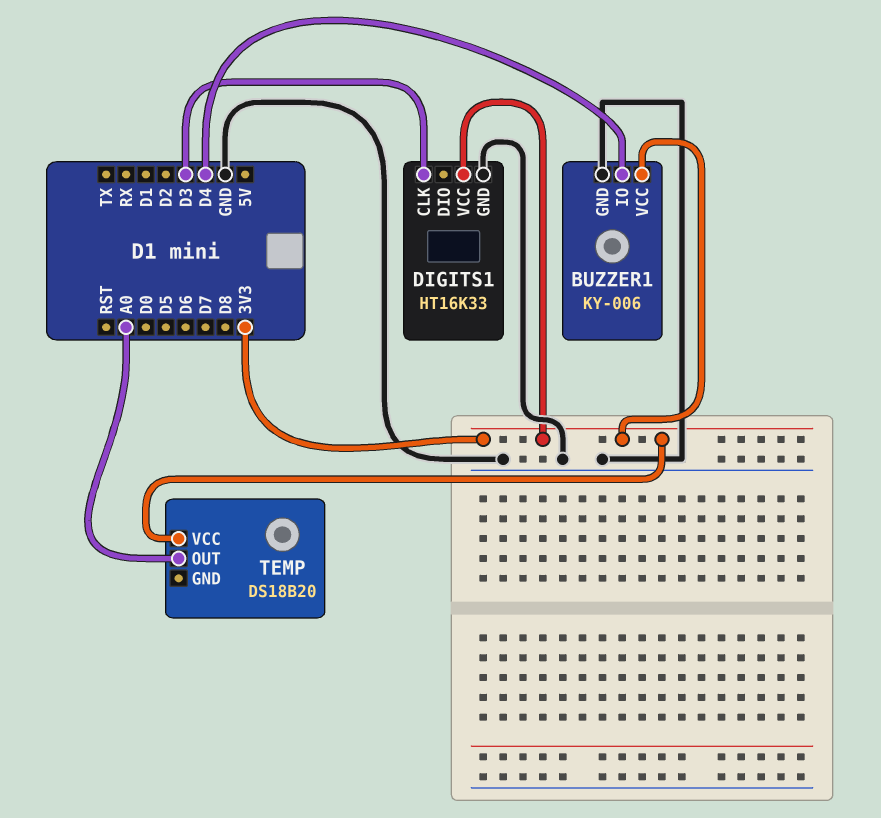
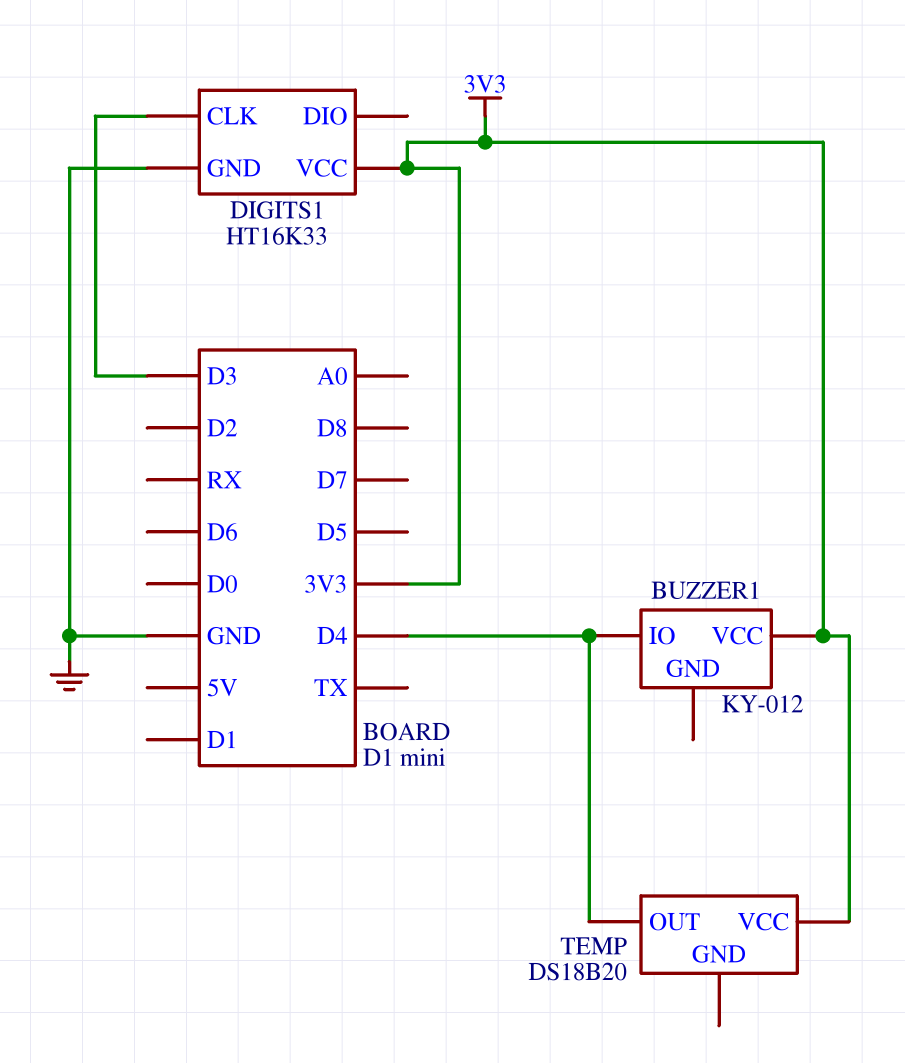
BUZZER1: KY-006 -> KY-012
BUZZER1 pin GND: GND -> none
TEMP pin OUT: A0 -> D4

